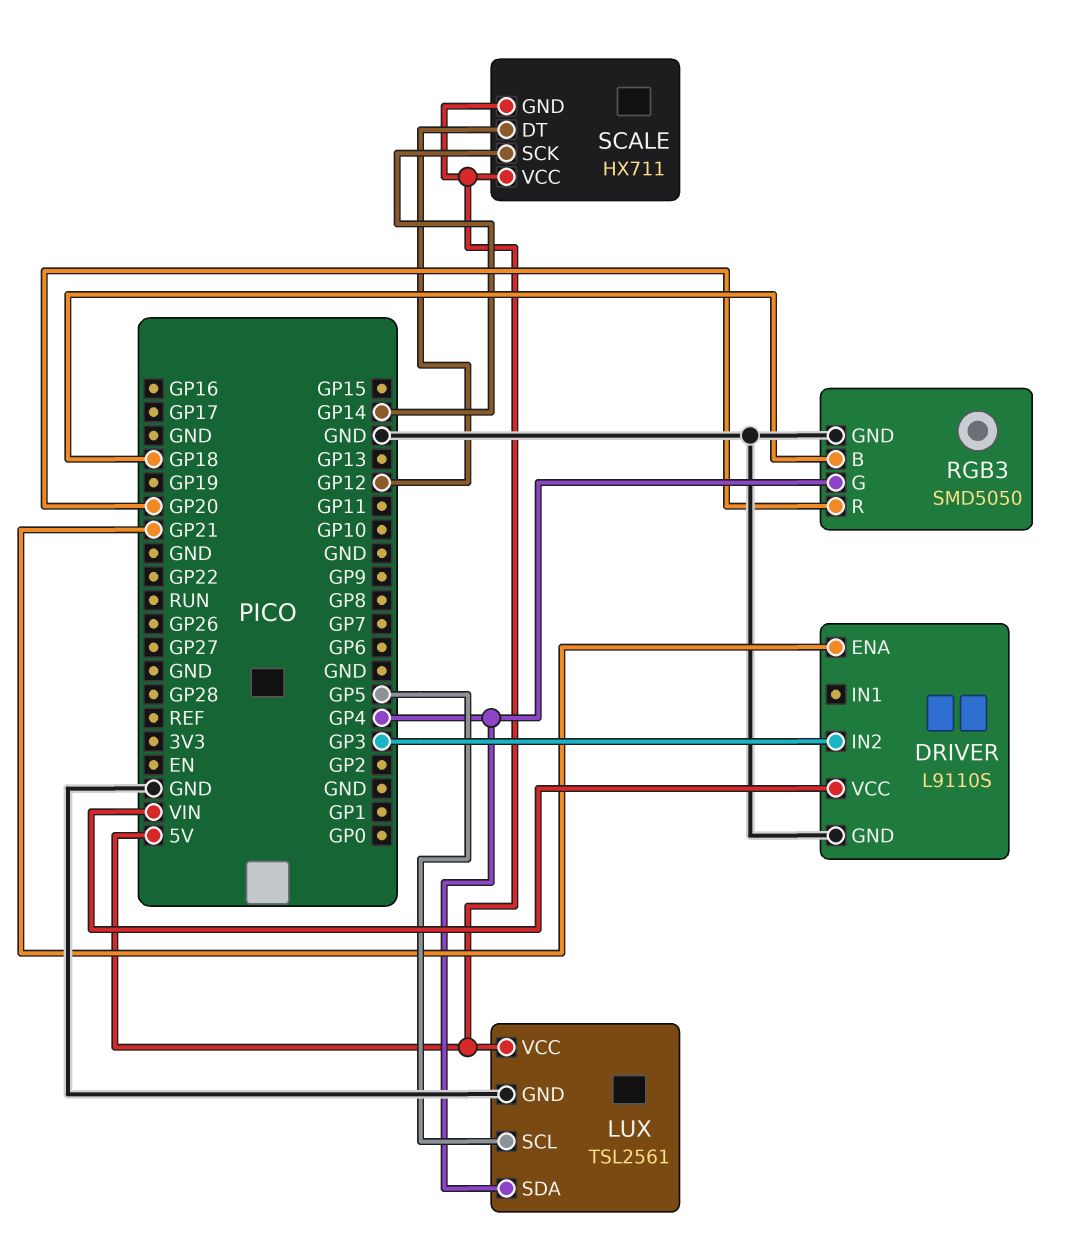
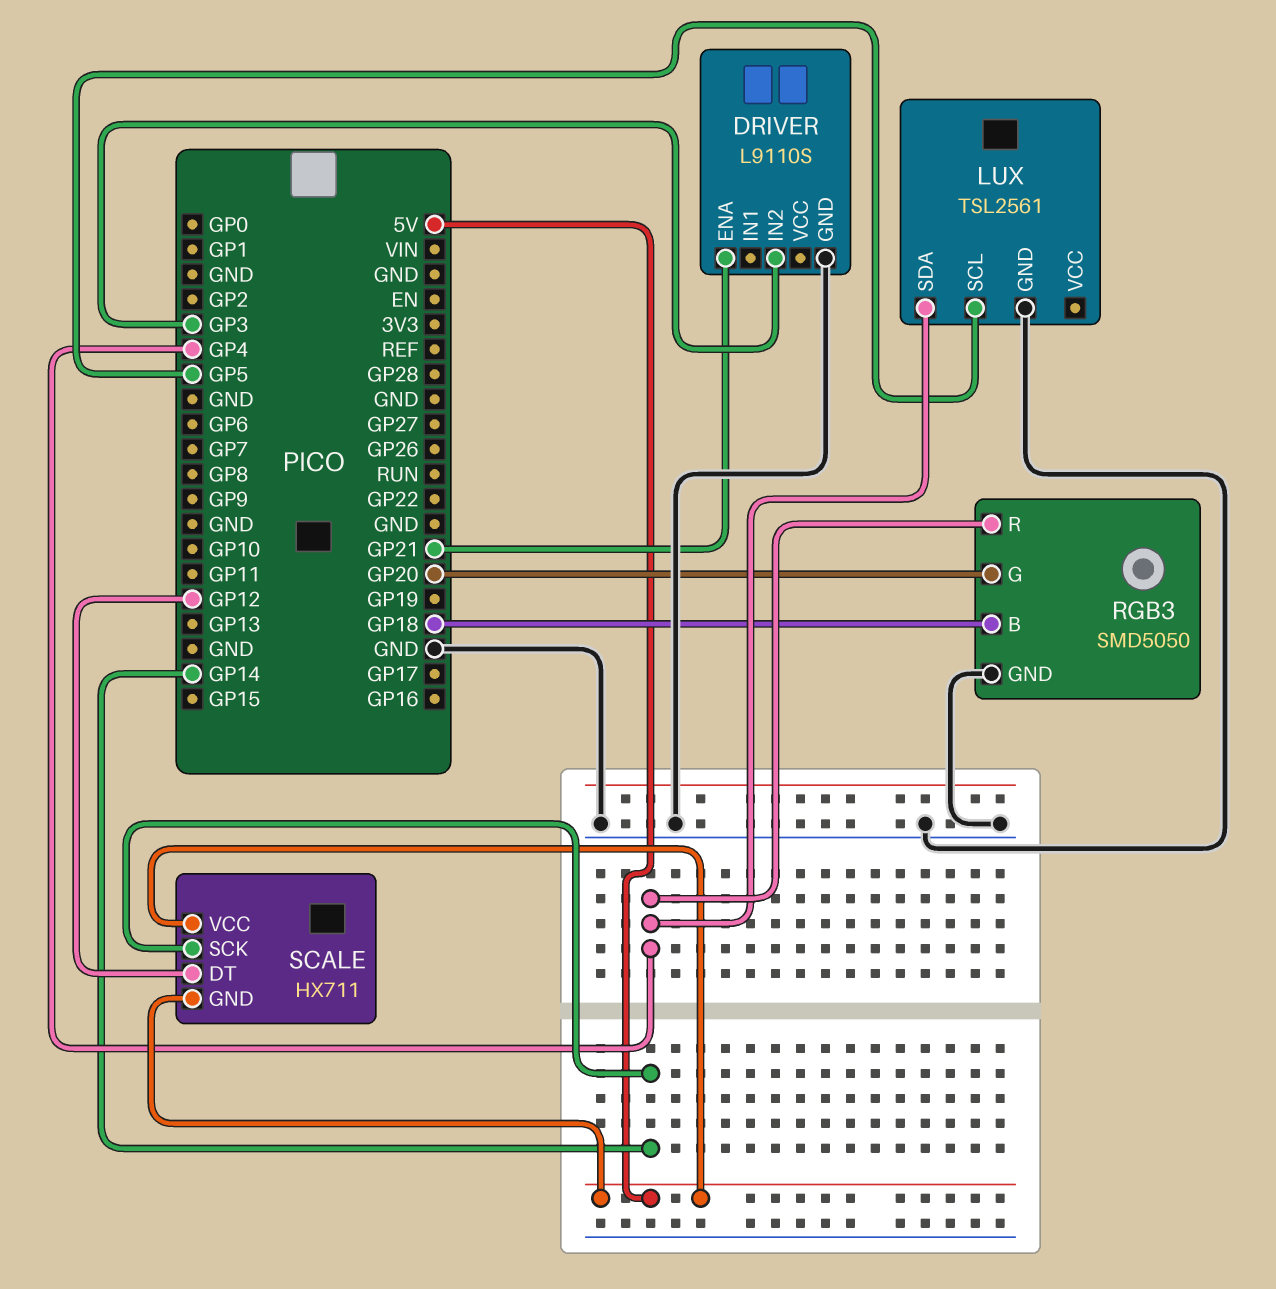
DRIVER pin VCC: VIN -> none
LUX pin VCC: 5V -> none
RGB3 pin G: GP4 -> GP20
RGB3 pin R: GP20 -> GP4

